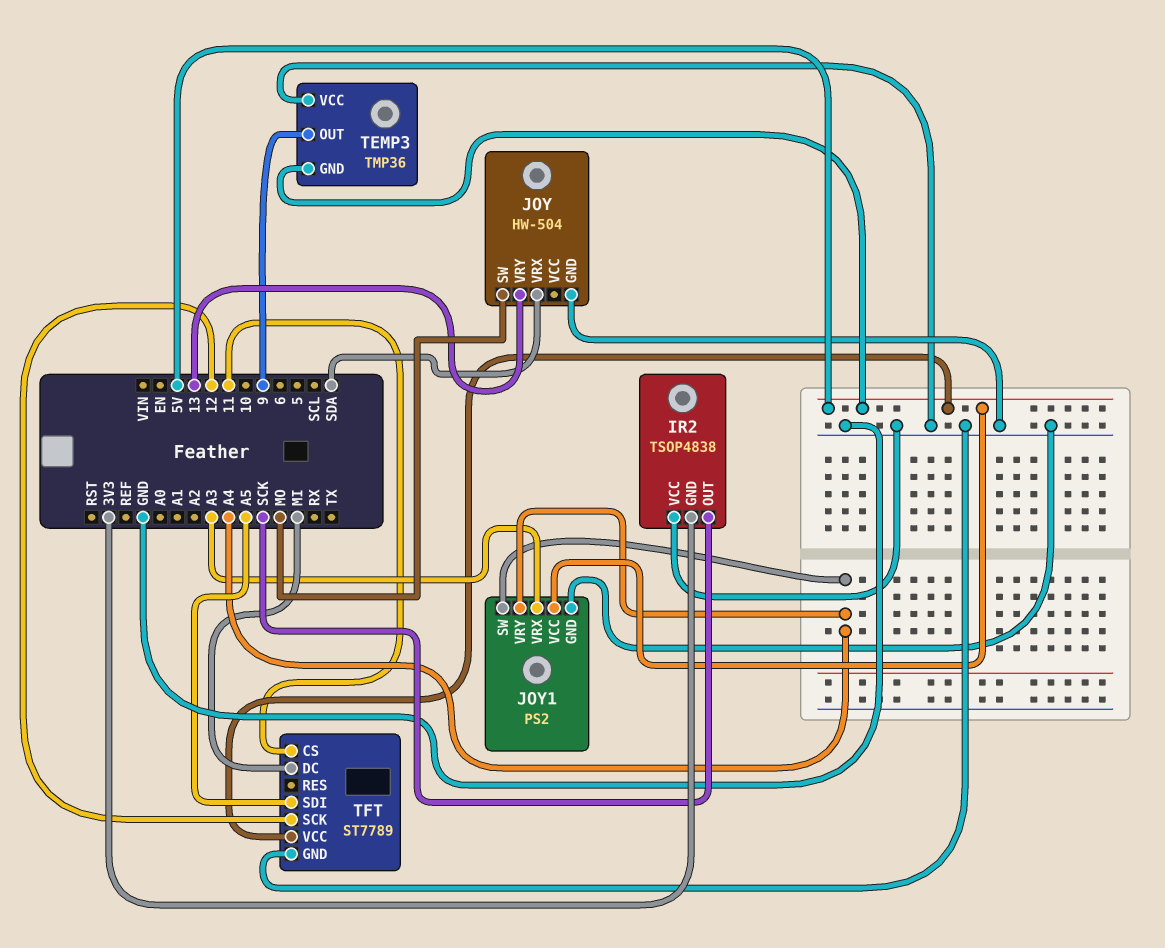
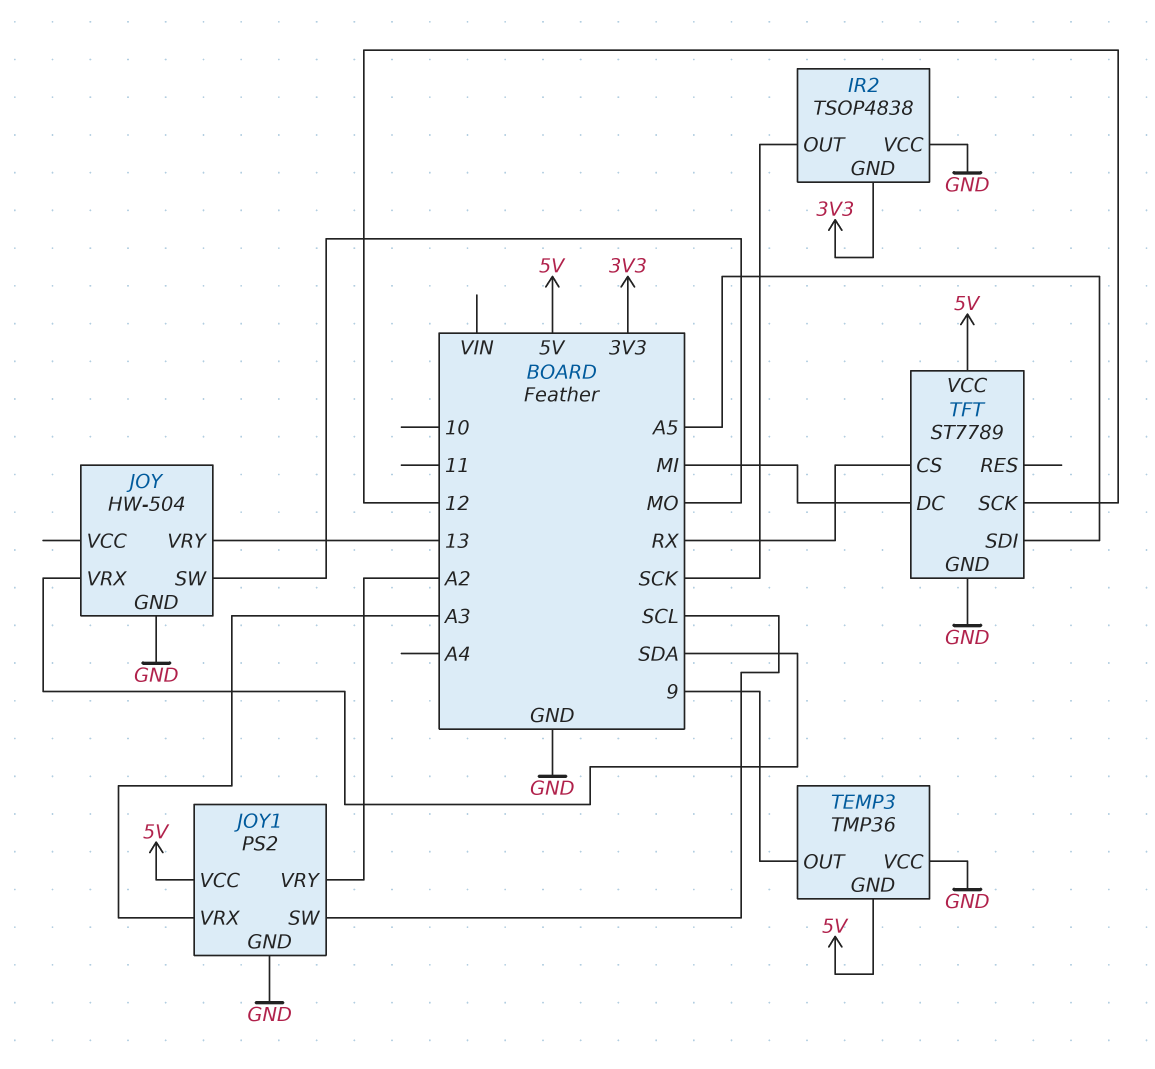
JOY1 pin SW: A4 -> SCL
JOY1 pin VRY: A4 -> A2
TFT pin CS: 11 -> RX

